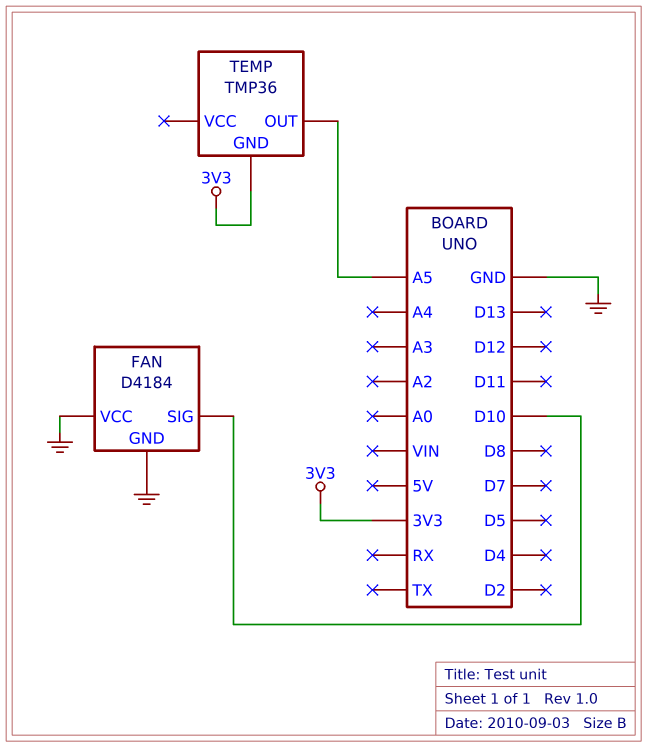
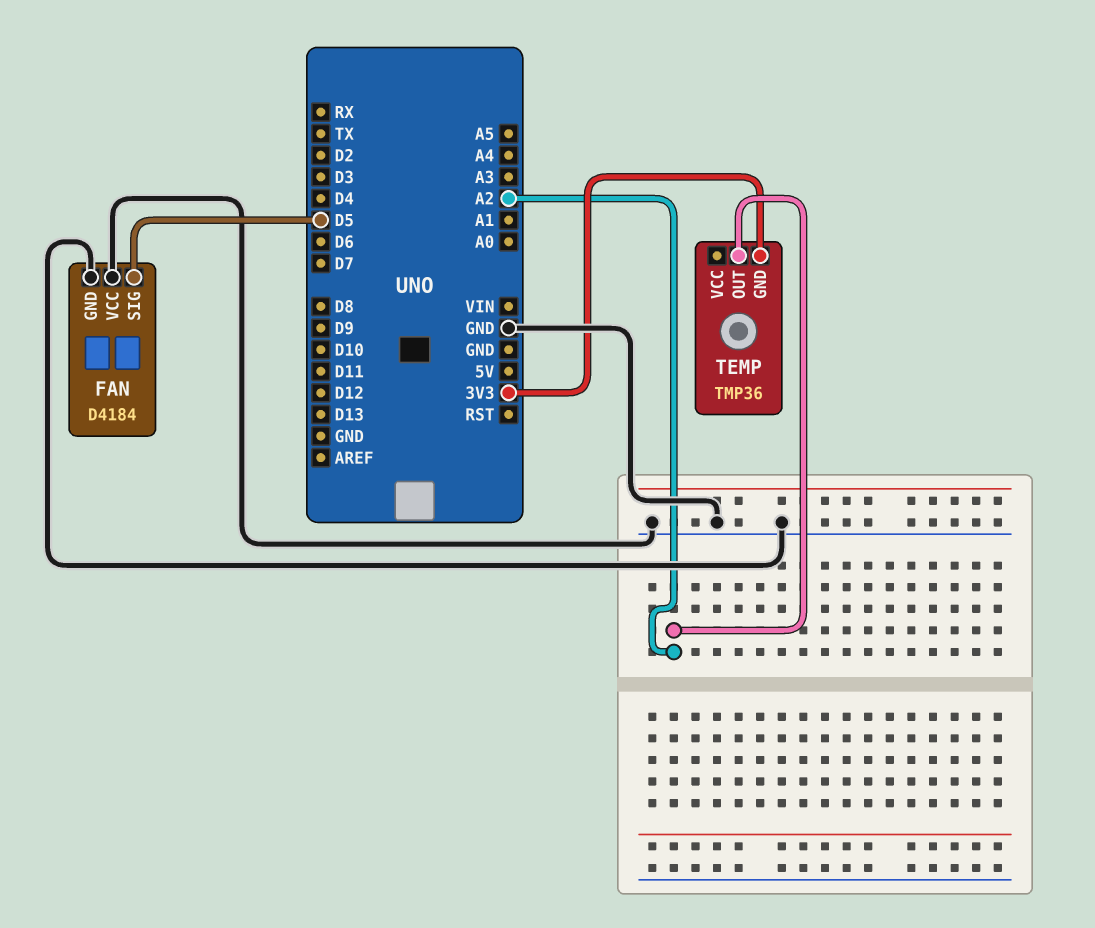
FAN pin SIG: D10 -> D5
TEMP pin OUT: A5 -> A2

